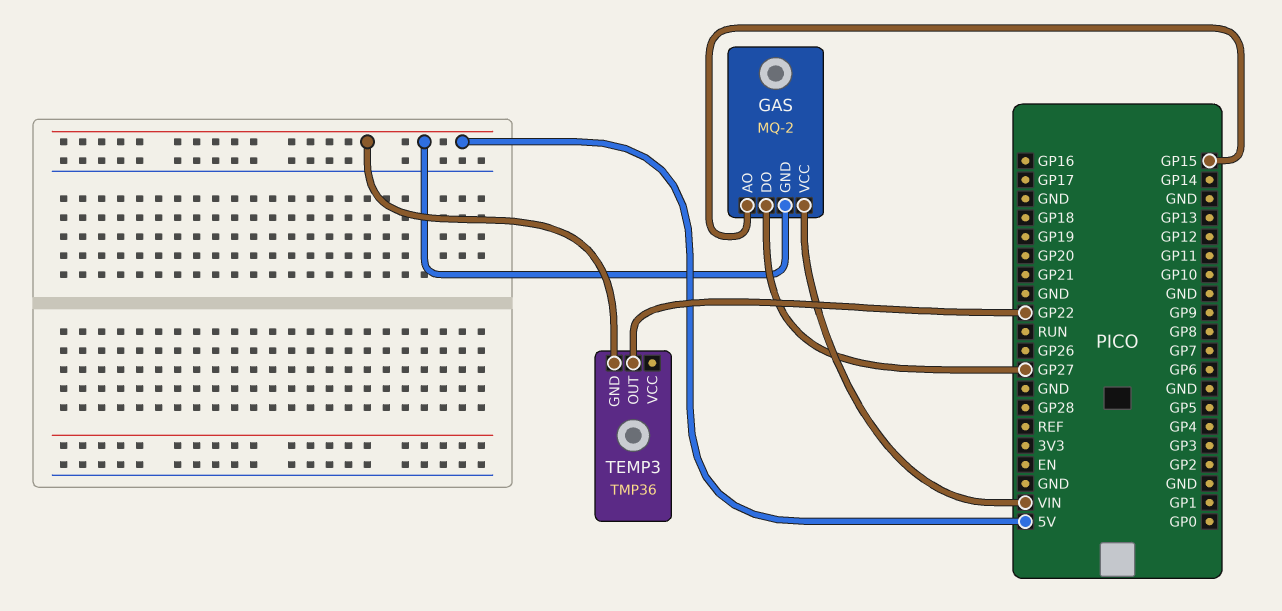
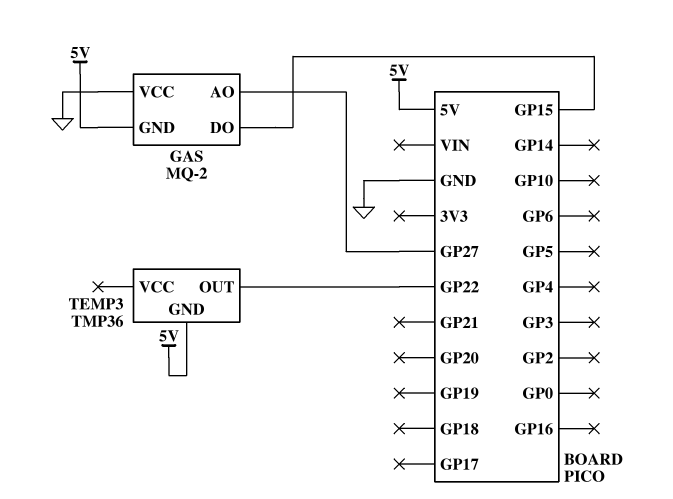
GAS pin AO: GP15 -> GP27
GAS pin DO: GP27 -> GP15
GAS pin VCC: VIN -> GND

